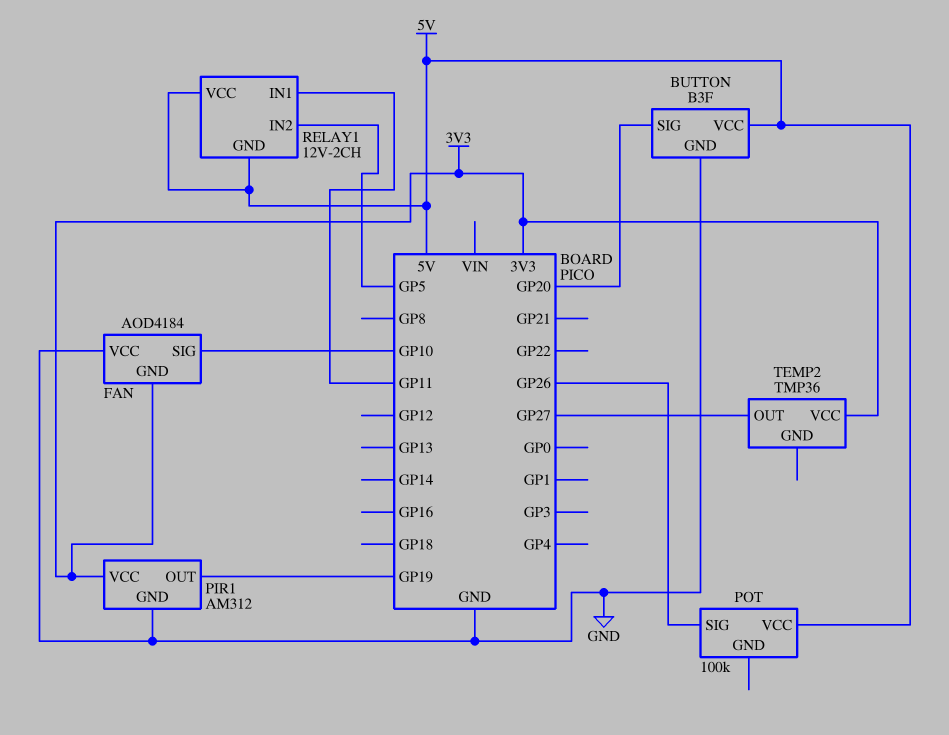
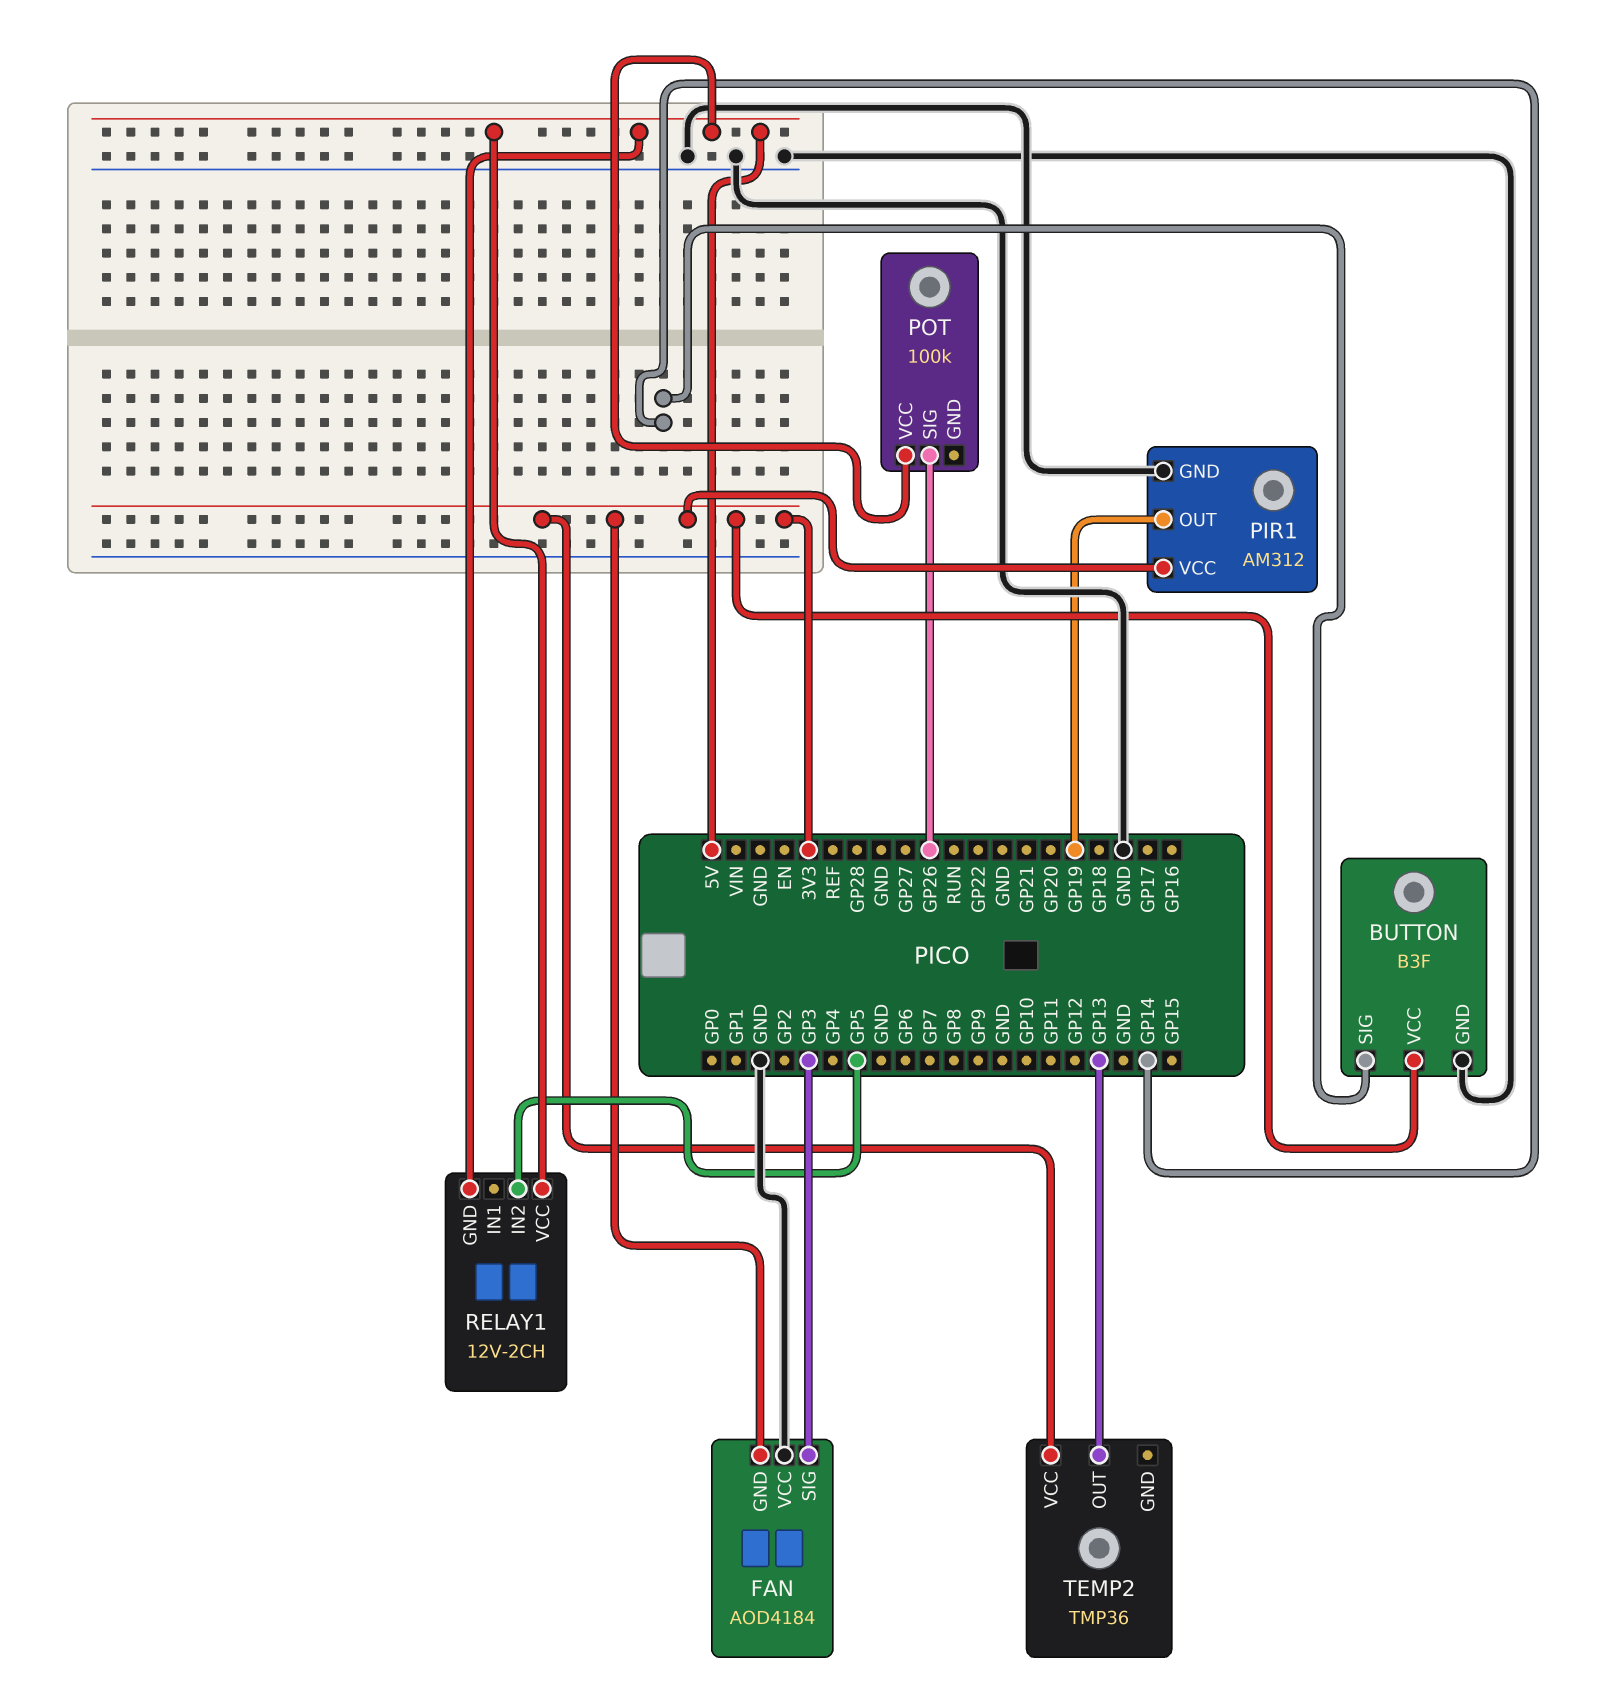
BUTTON pin SIG: GP20 -> GP14
BUTTON pin VCC: 5V -> 3V3
FAN pin SIG: GP10 -> GP3
RELAY1 pin IN1: GP11 -> none
TEMP2 pin OUT: GP27 -> GP13

